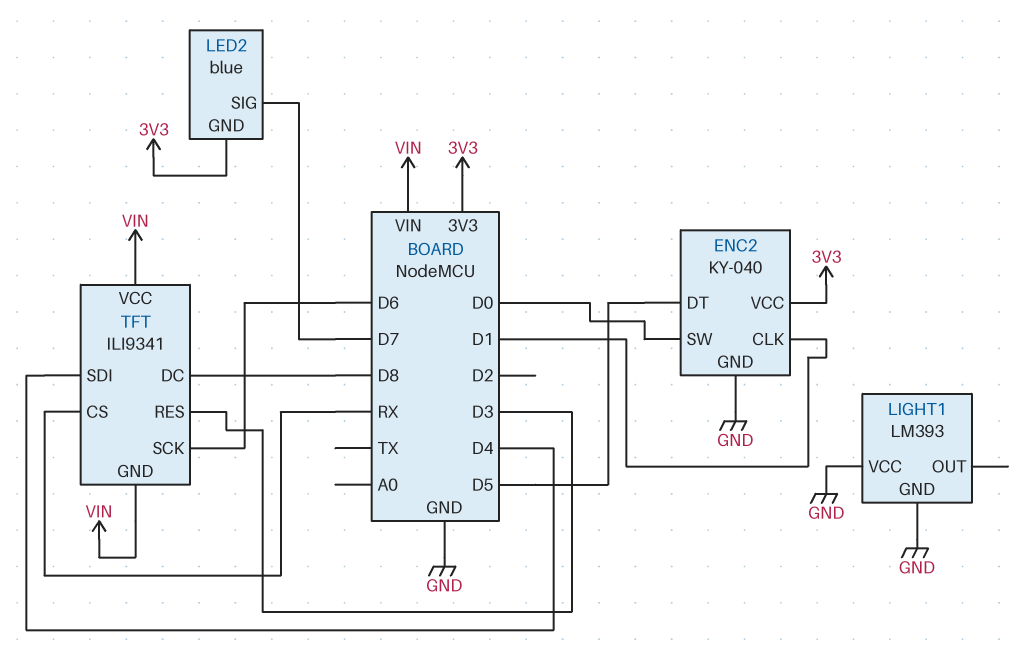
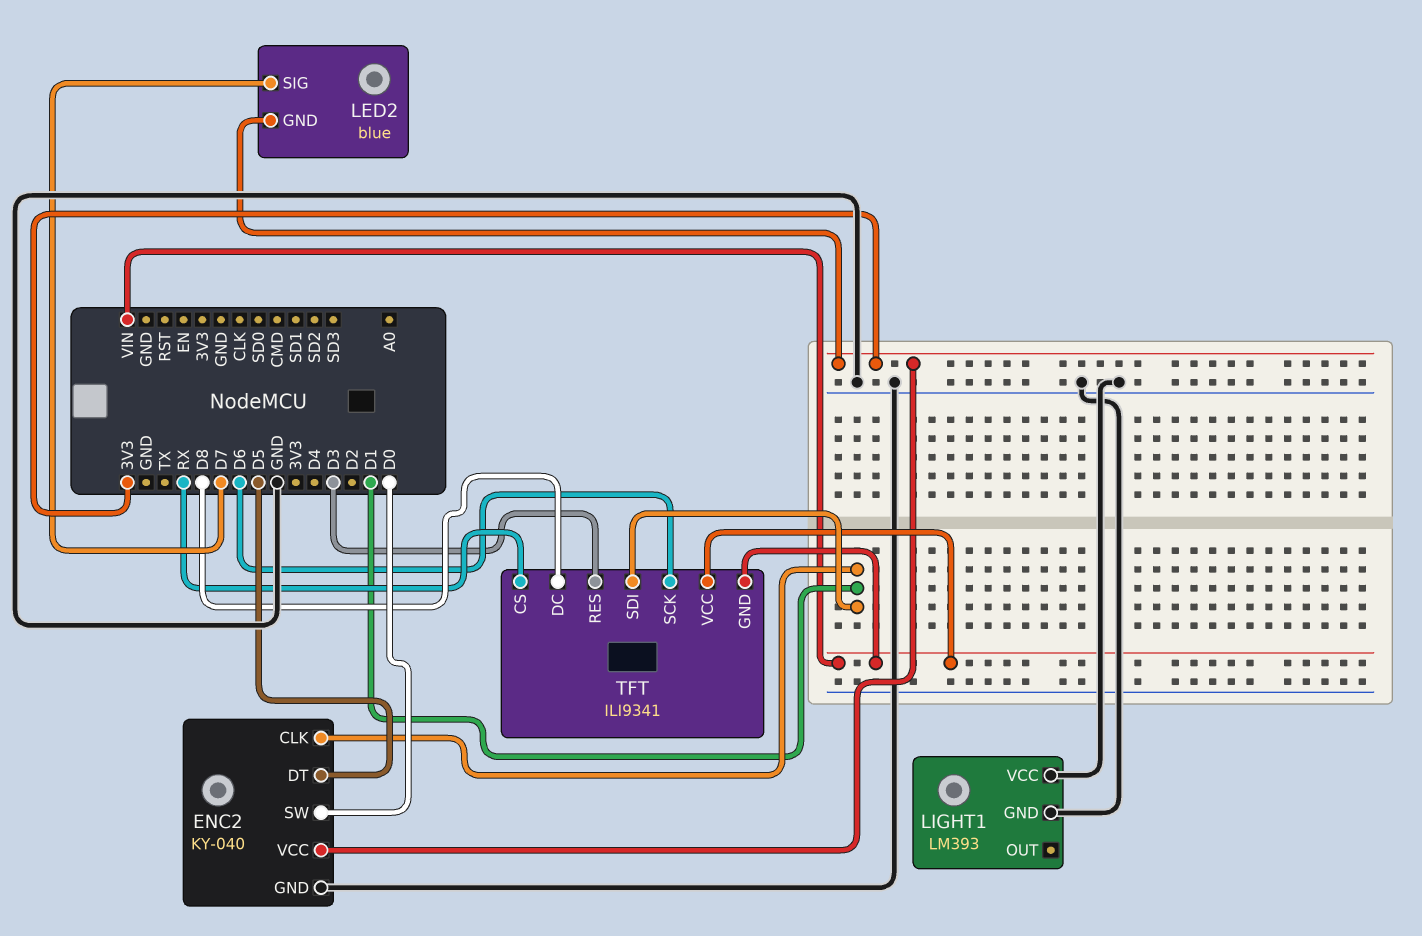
TFT pin SDI: D4 -> D1

